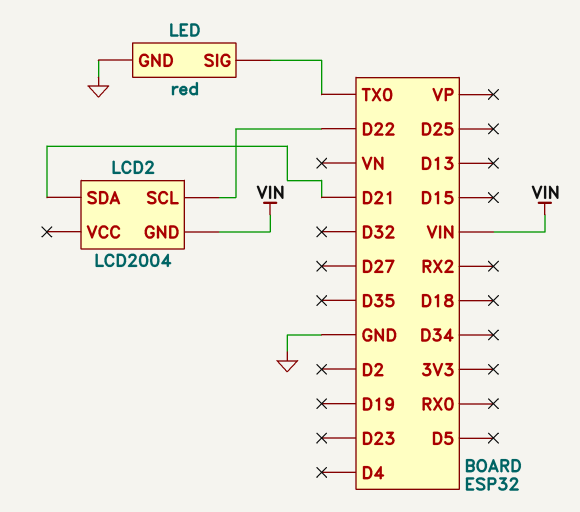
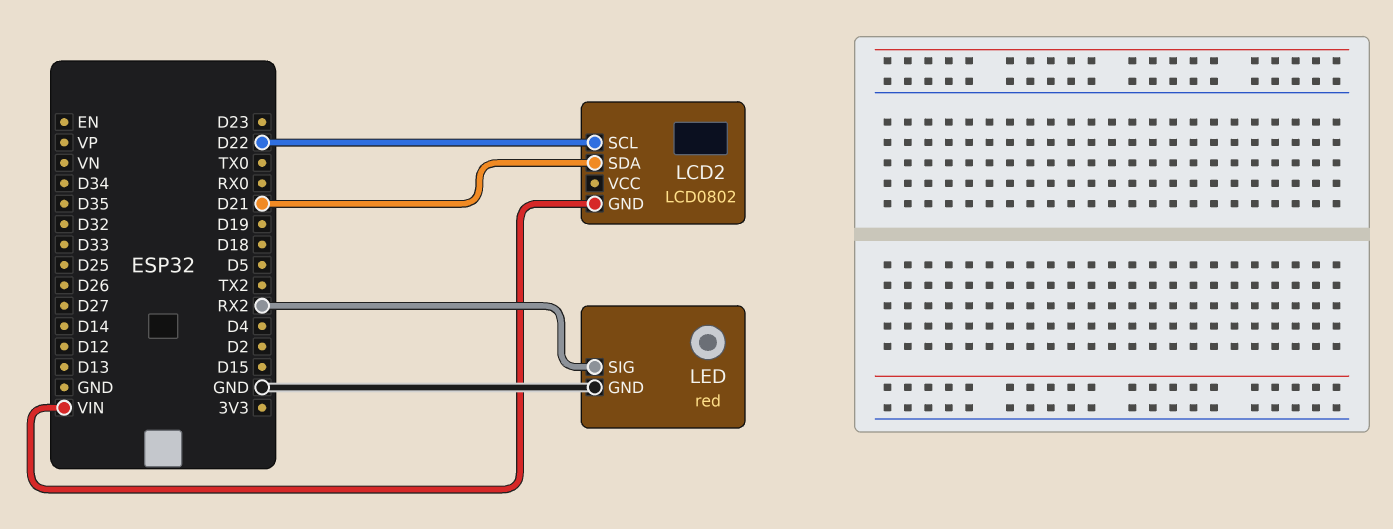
LCD2: LCD2004 -> LCD0802
LED pin SIG: TX0 -> RX2

